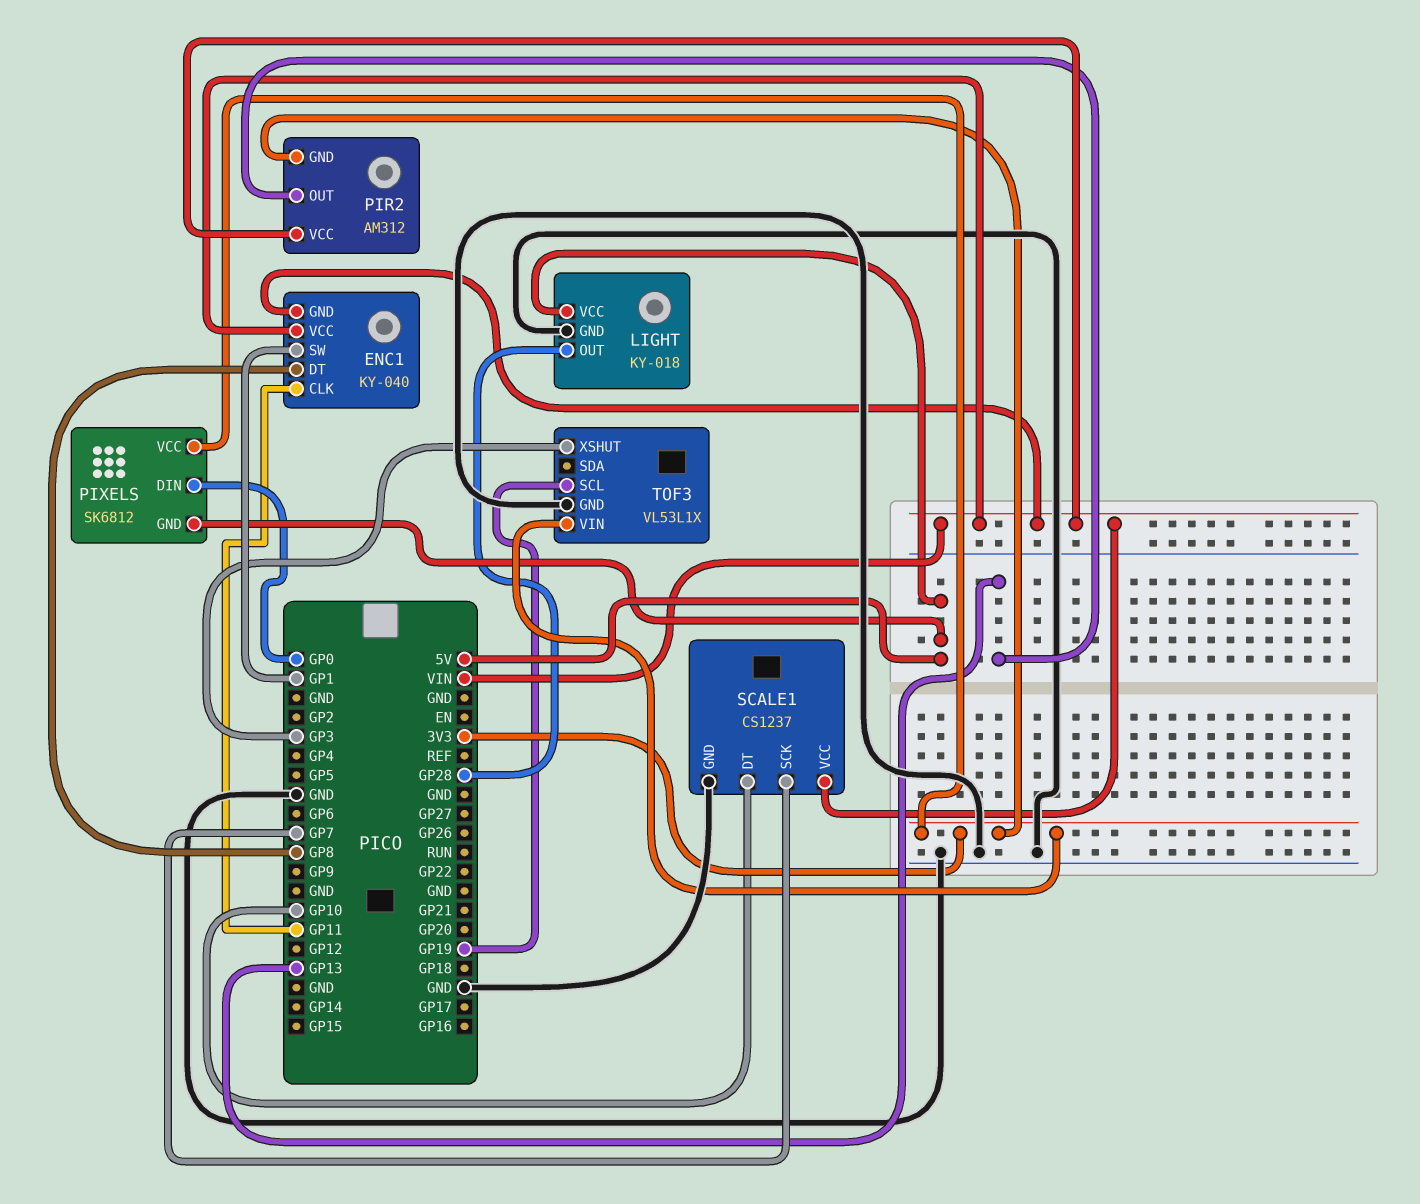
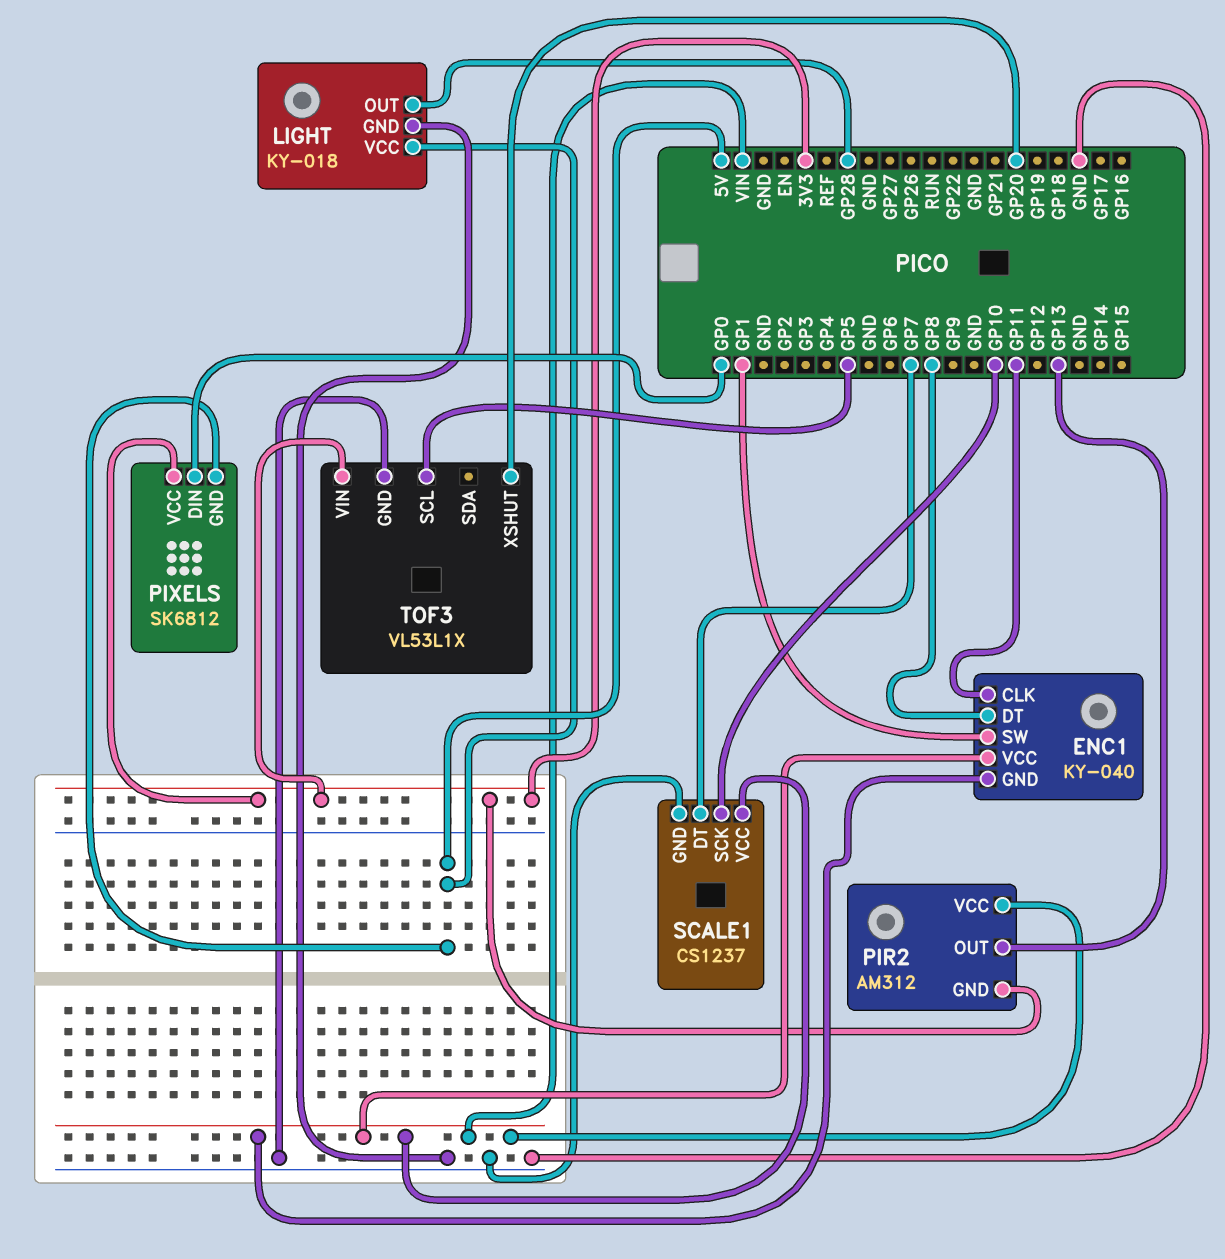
SCALE1 pin DT: GP10 -> GP7
SCALE1 pin SCK: GP7 -> GP10
TOF3 pin SCL: GP19 -> GP5
TOF3 pin XSHUT: GP3 -> GP20

